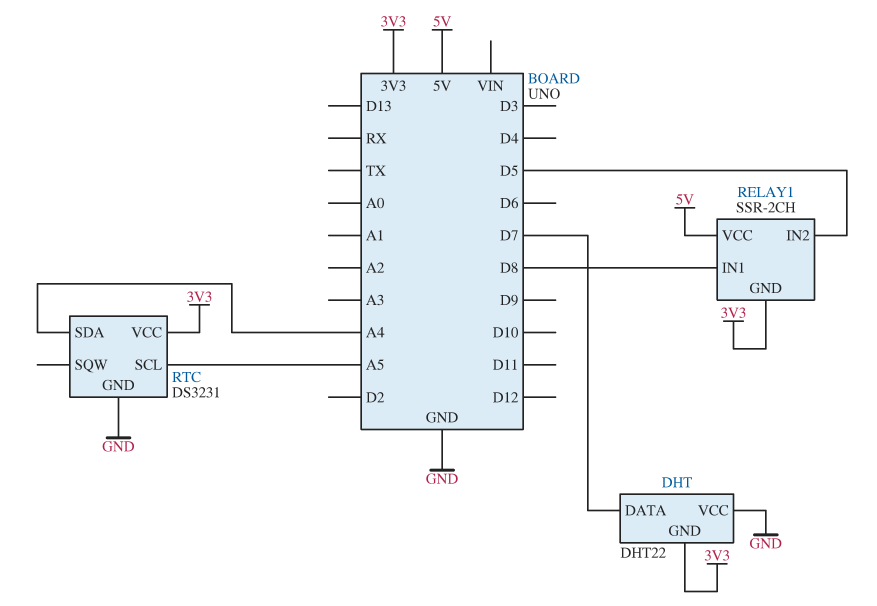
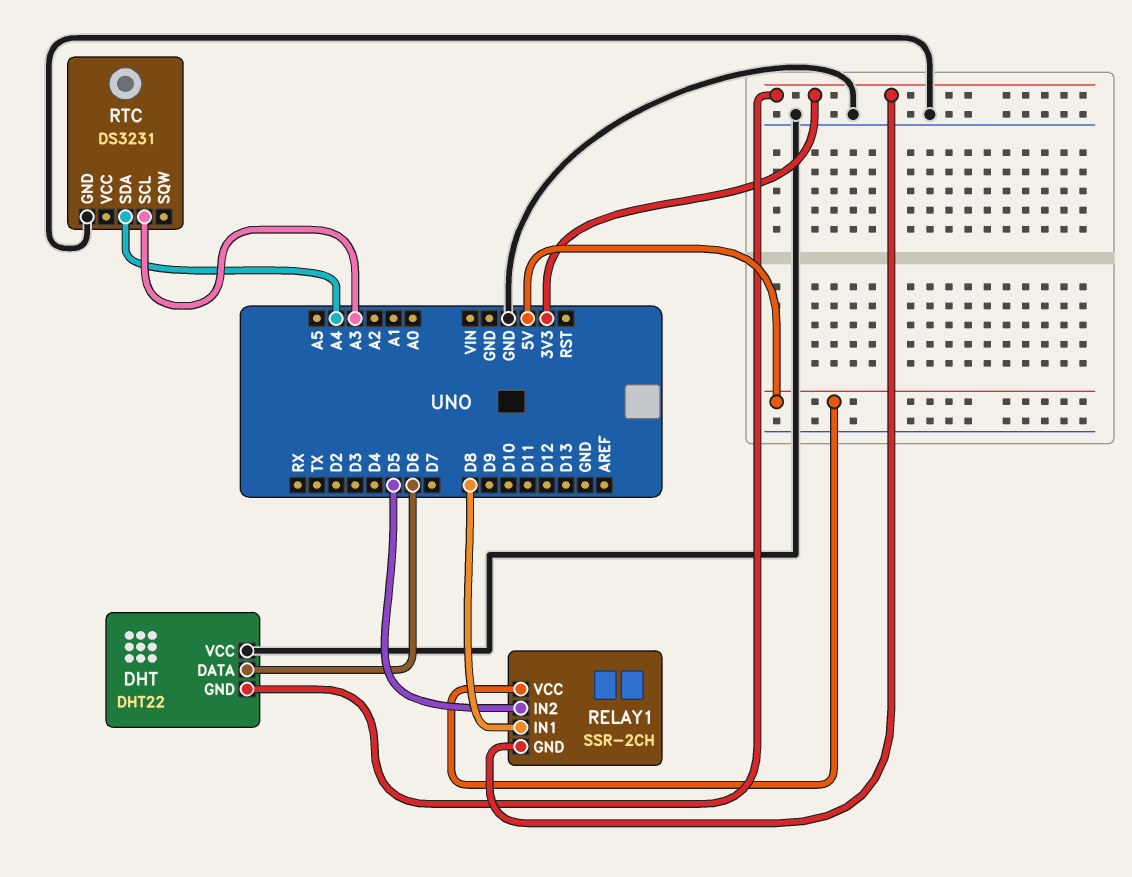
DHT pin DATA: D7 -> D6
RTC pin SCL: A5 -> A3
RTC pin VCC: 3V3 -> none

